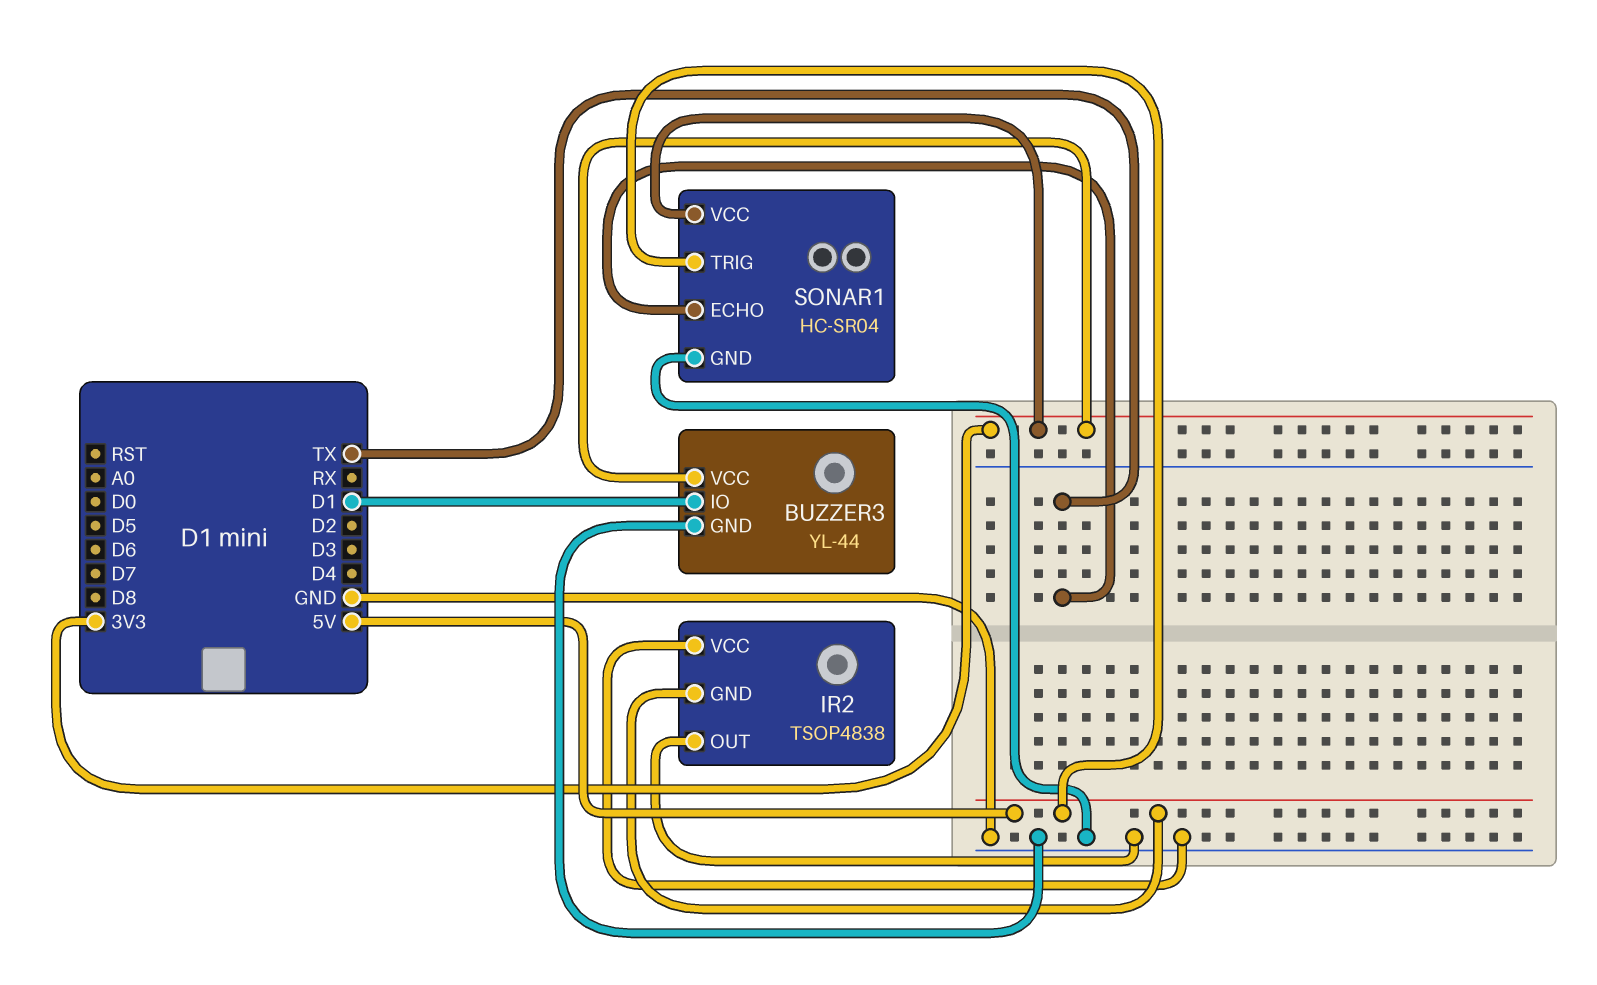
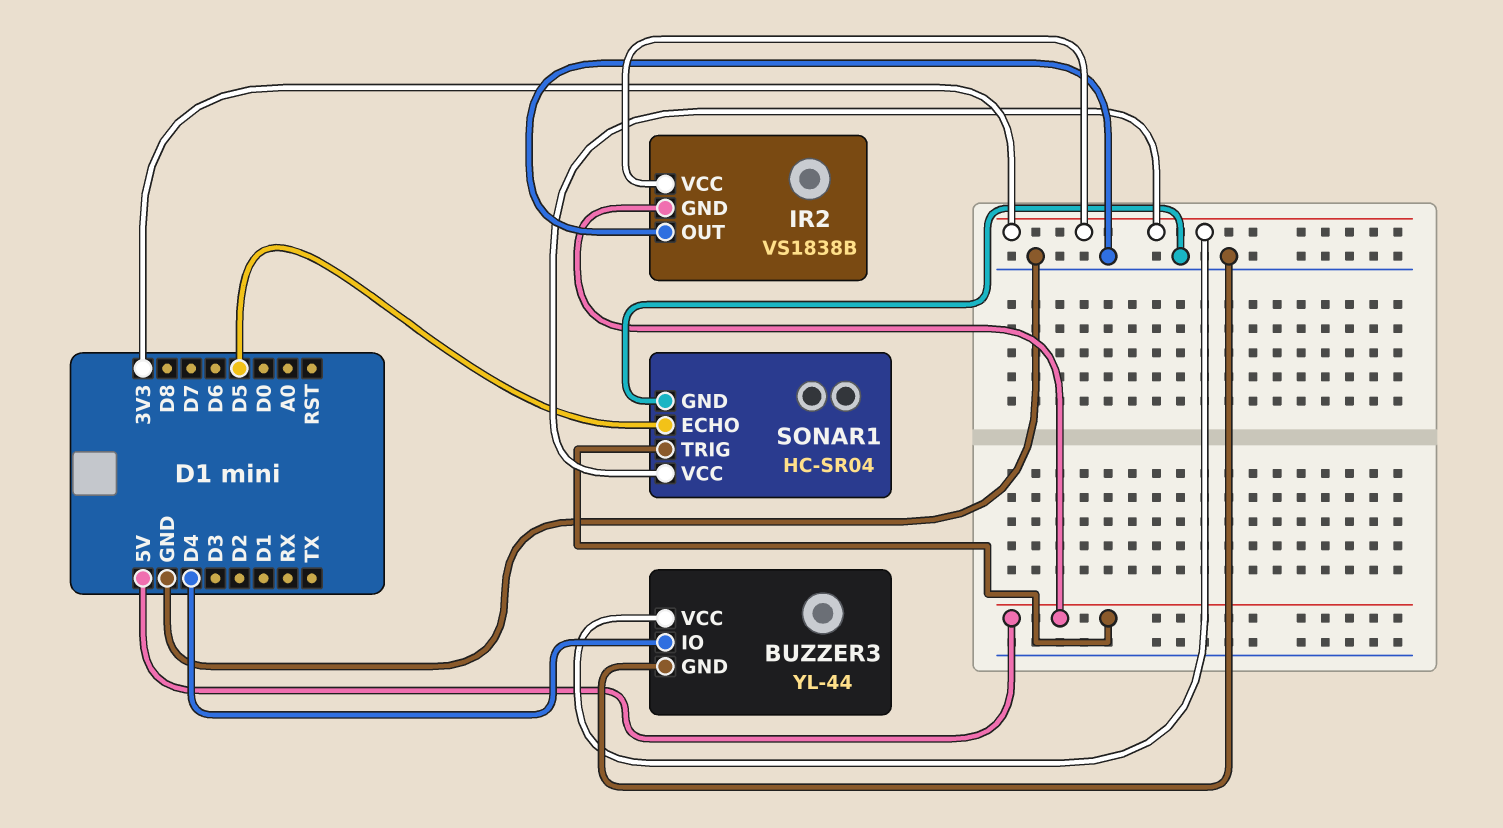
BUZZER3 pin IO: D1 -> D4
IR2: TSOP4838 -> VS1838B
IR2 pin VCC: GND -> 3V3
SONAR1 pin ECHO: TX -> D5

